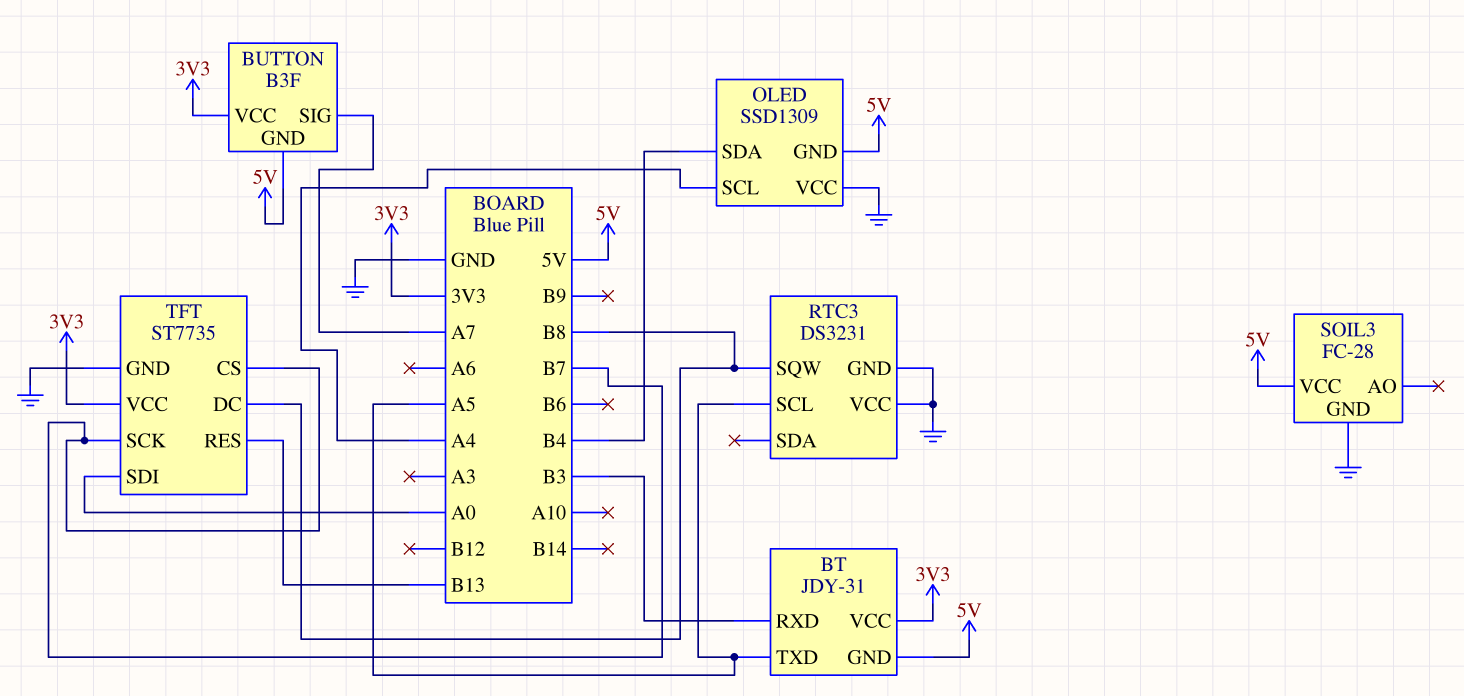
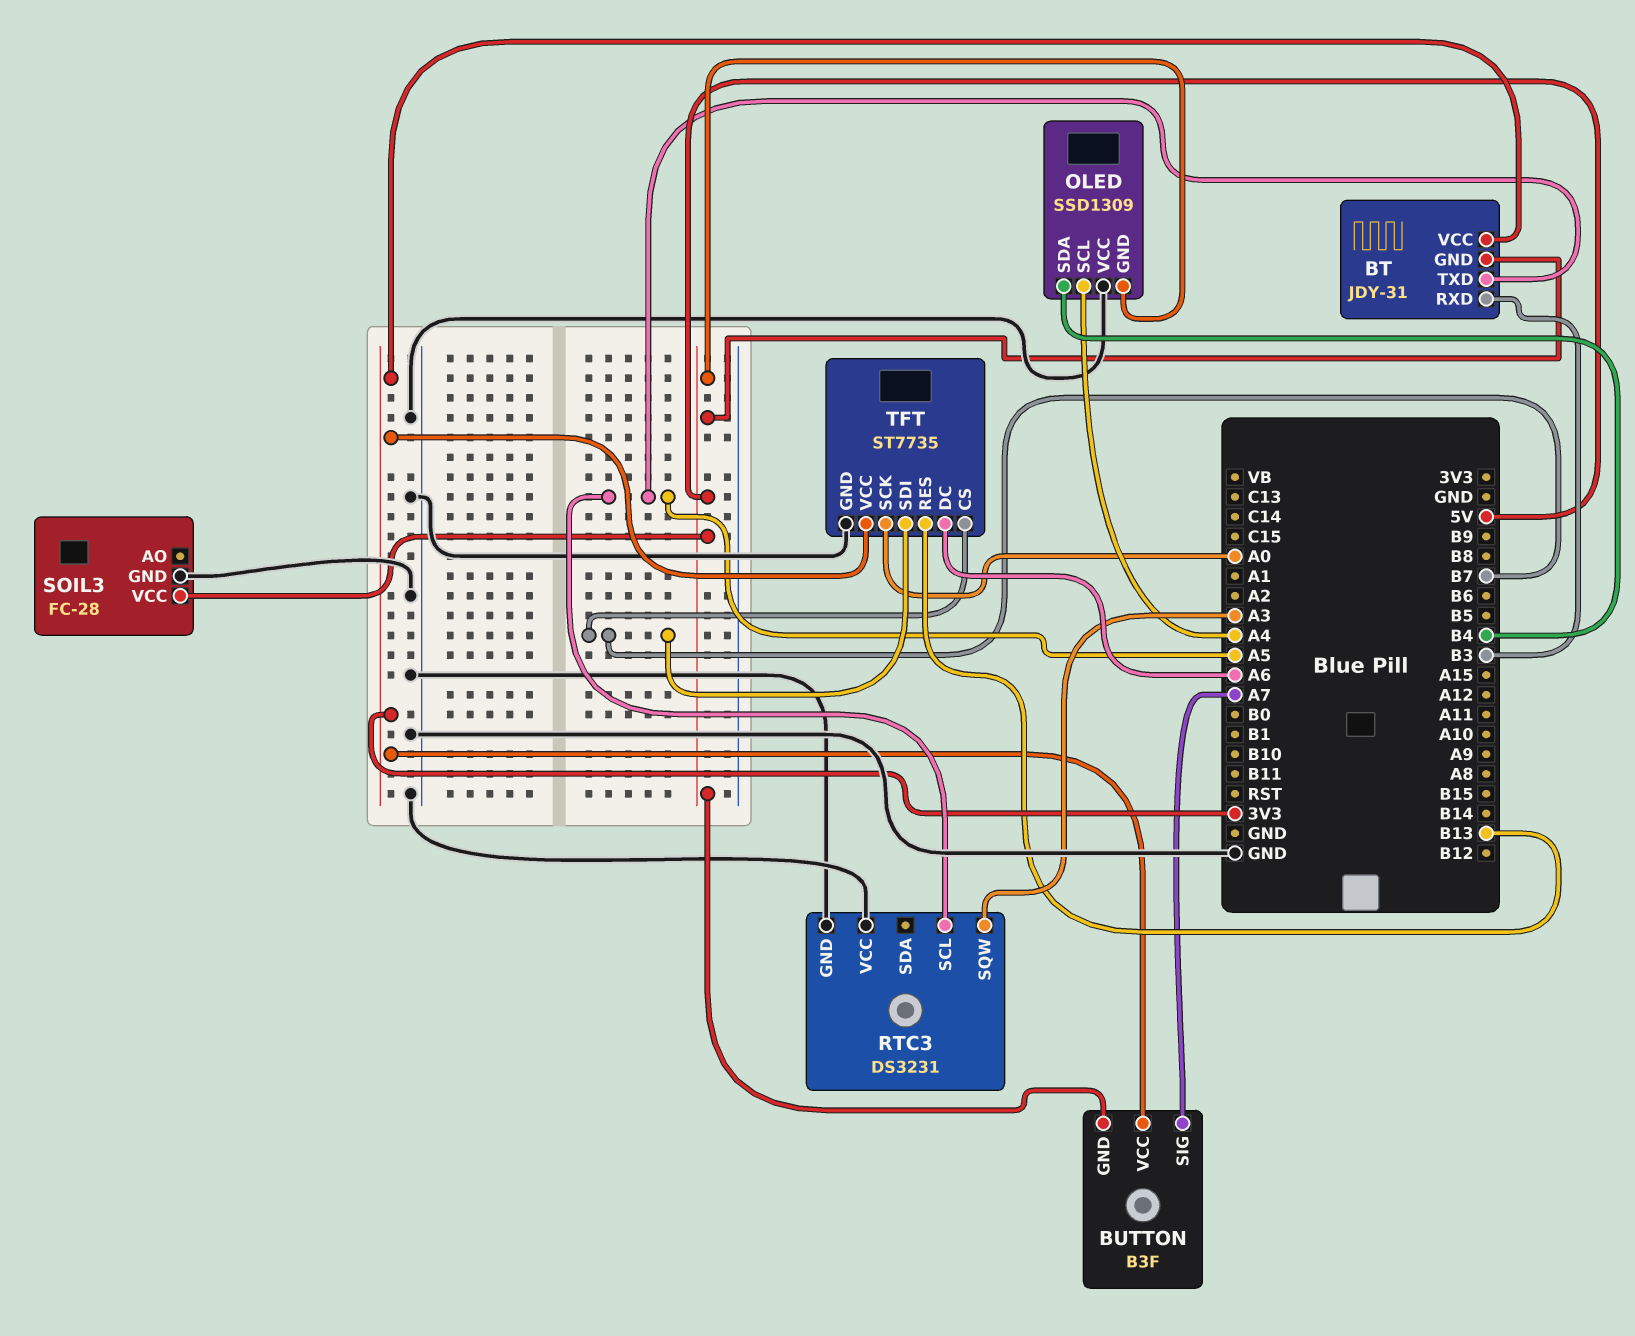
RTC3 pin SQW: B8 -> A3
TFT pin DC: B8 -> A6
TFT pin SCK: B7 -> A0
TFT pin SDI: A0 -> B7

